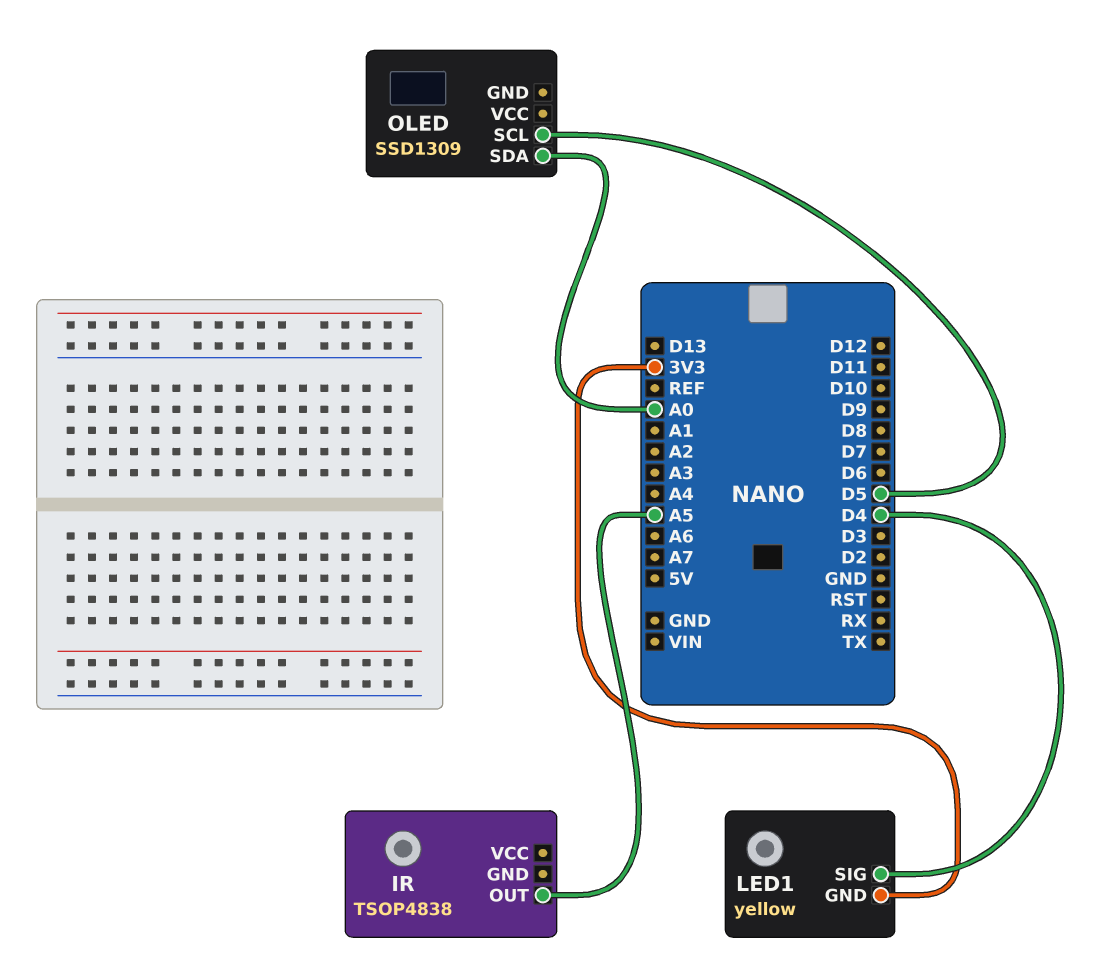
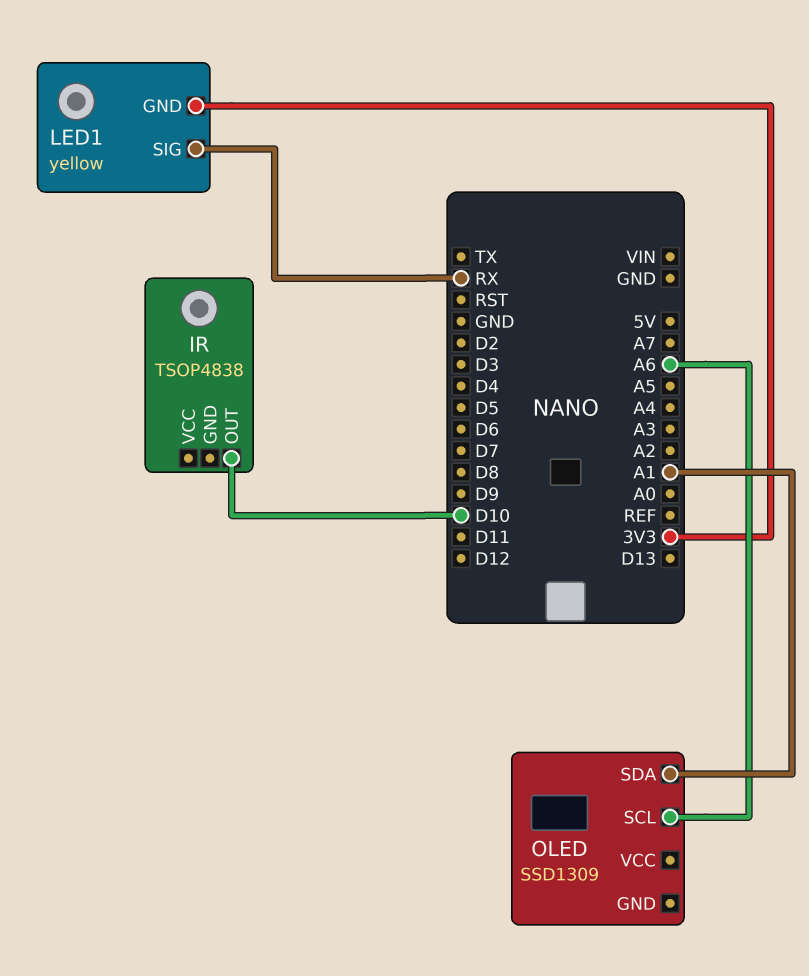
IR pin OUT: A5 -> D10
LED1 pin SIG: D4 -> RX
OLED pin SCL: D5 -> A6
OLED pin SDA: A0 -> A1

